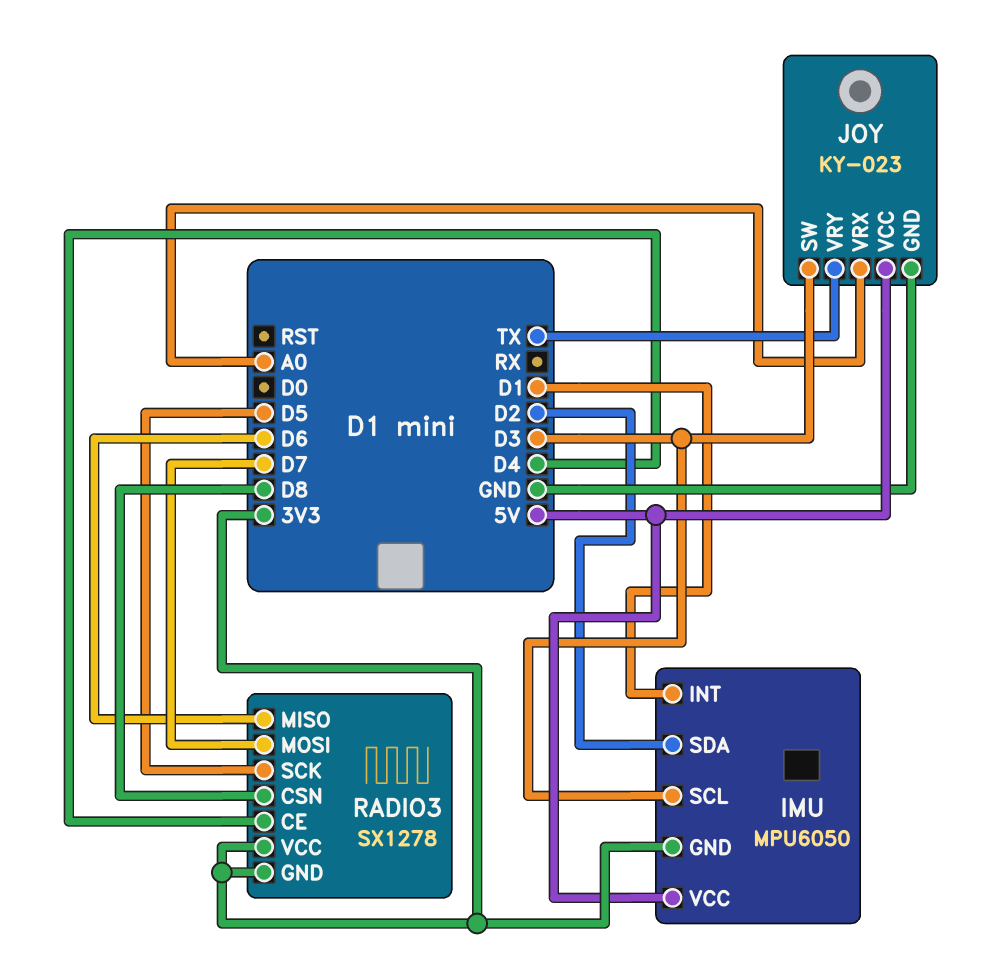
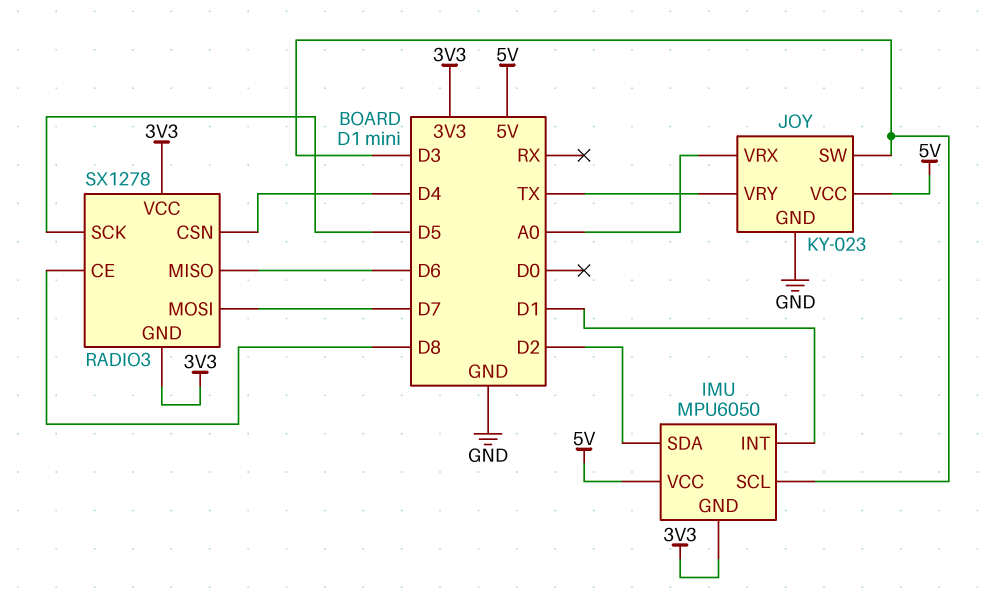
RADIO3 pin CE: D4 -> D8
RADIO3 pin CSN: D8 -> D4

